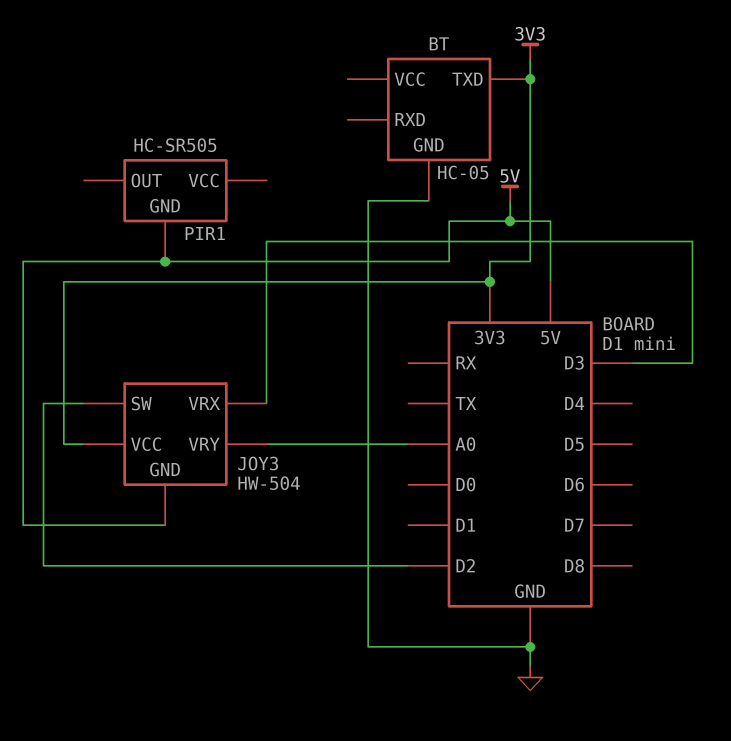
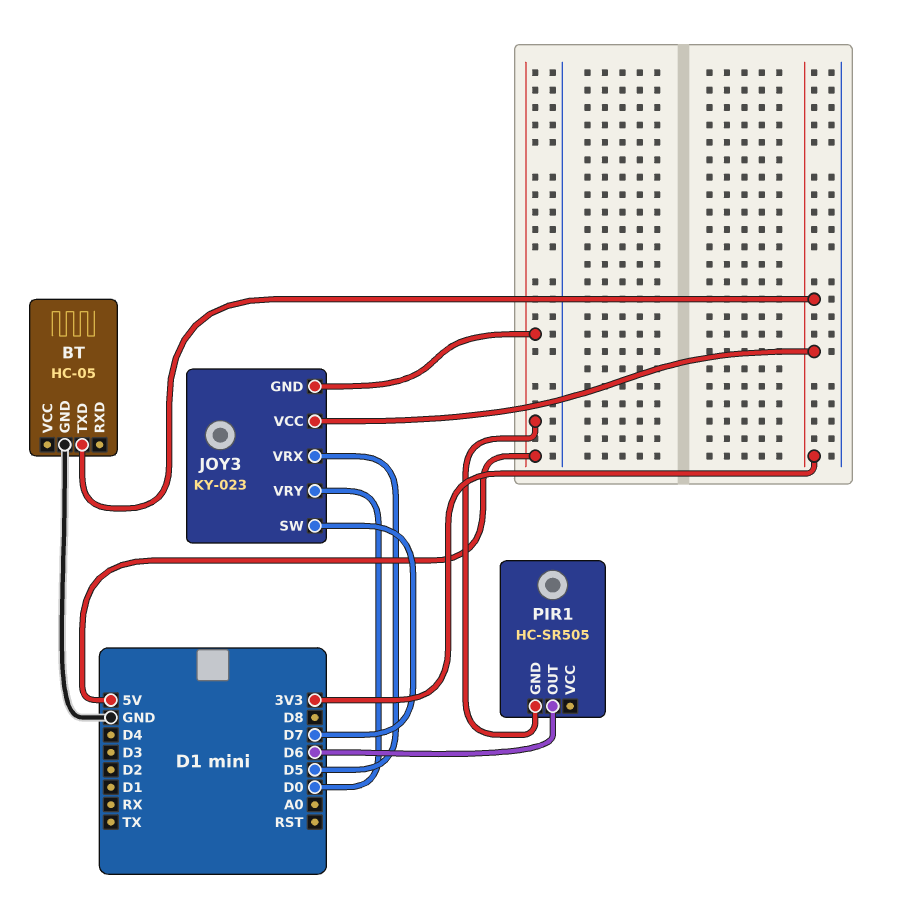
JOY3: HW-504 -> KY-023
JOY3 pin SW: D2 -> D7
JOY3 pin VRX: D3 -> D5
JOY3 pin VRY: A0 -> D0
PIR1 pin OUT: none -> D6

